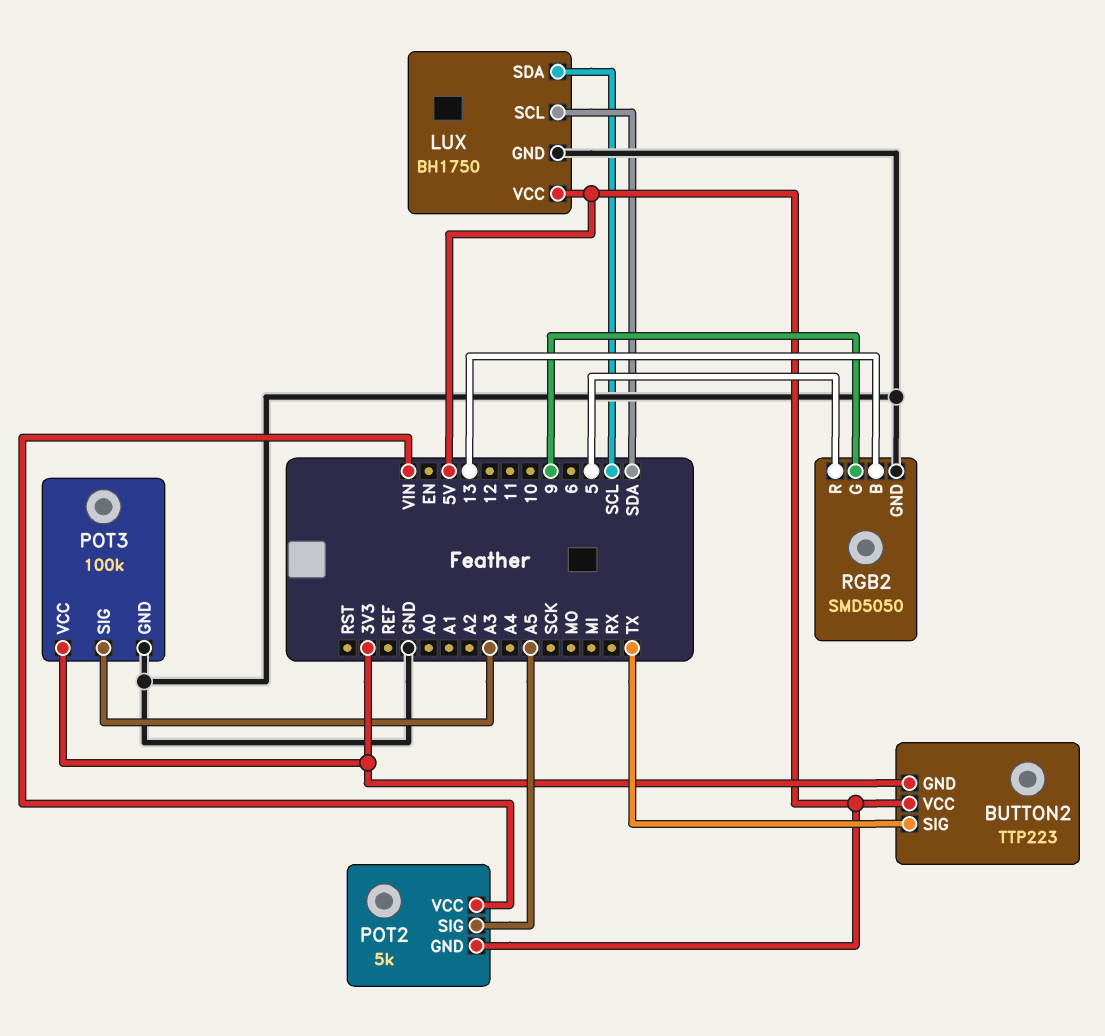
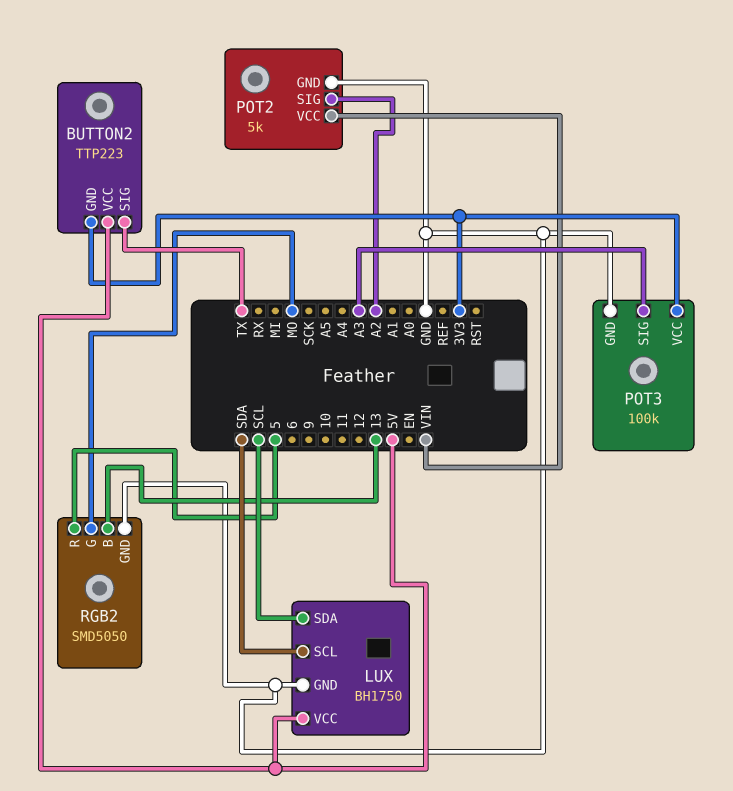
POT2 pin GND: 5V -> GND
POT2 pin SIG: A5 -> A2
RGB2 pin G: 9 -> MO

